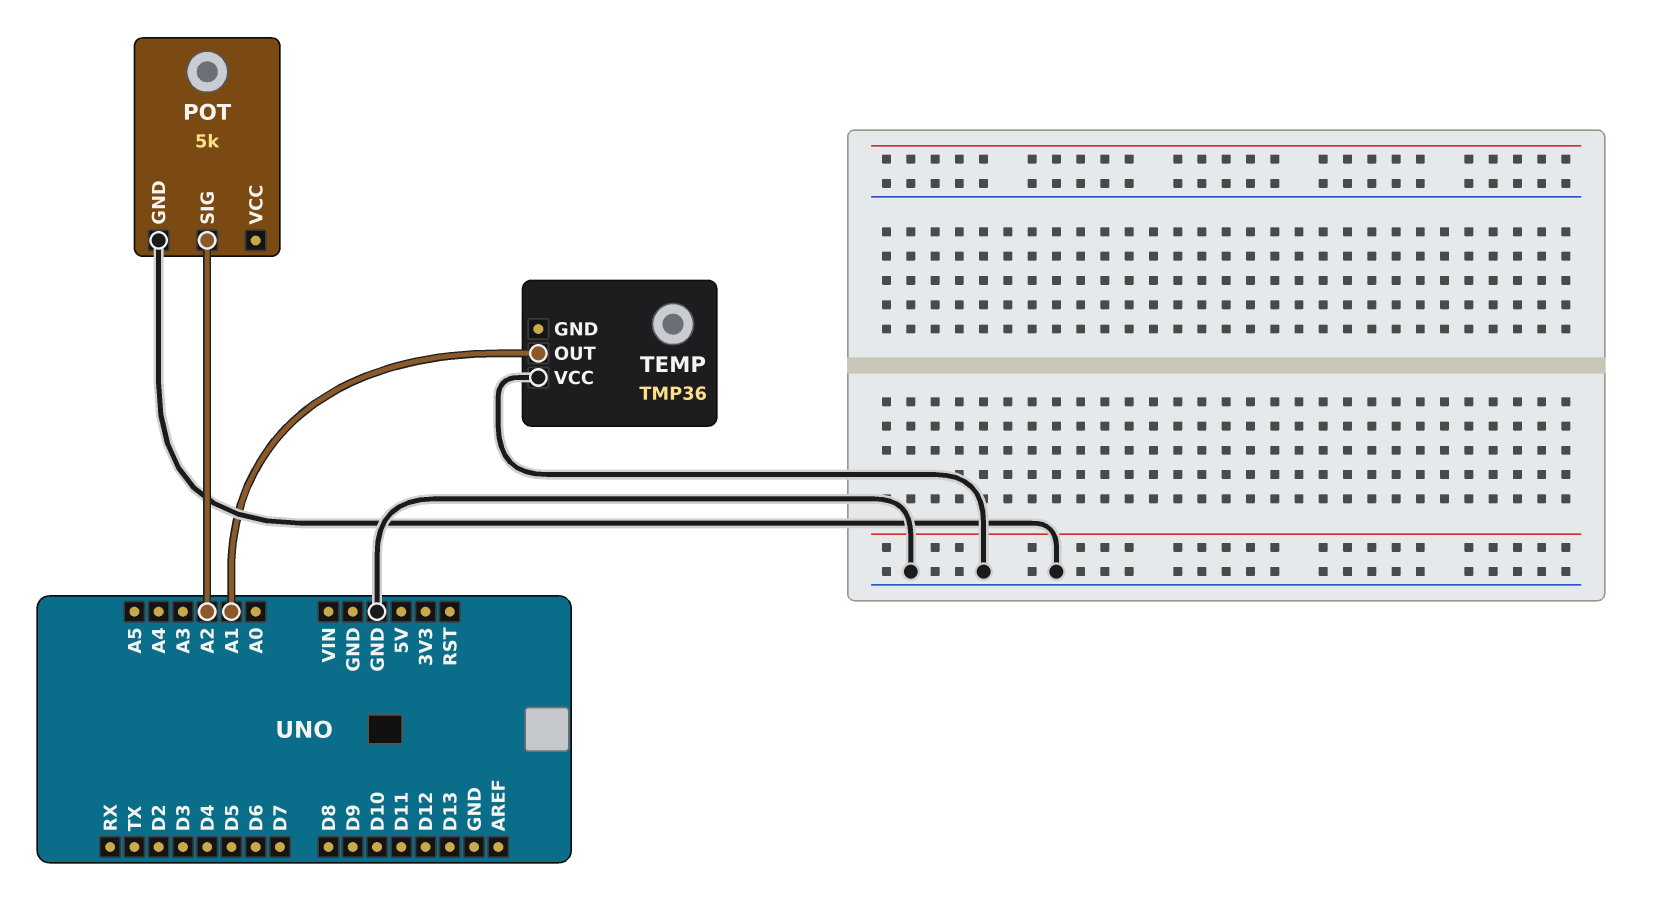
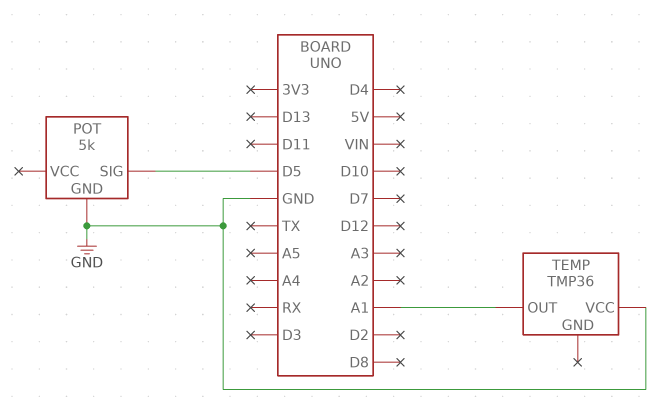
POT pin SIG: A2 -> D5

